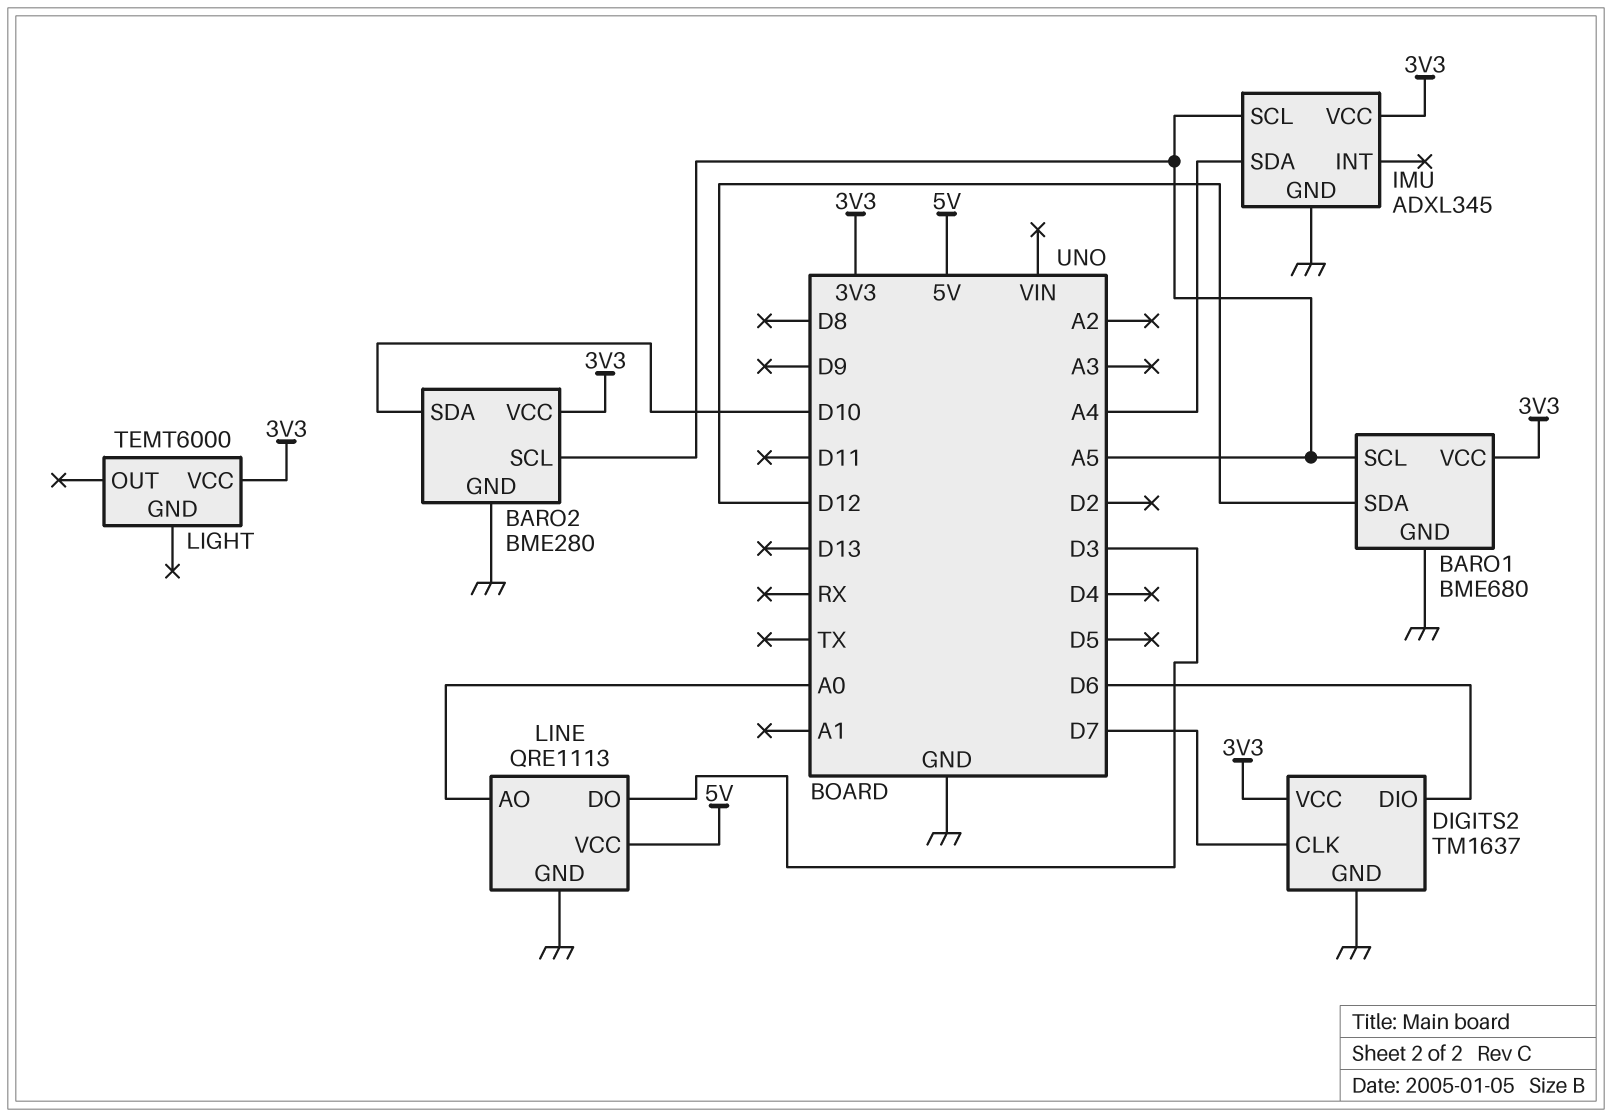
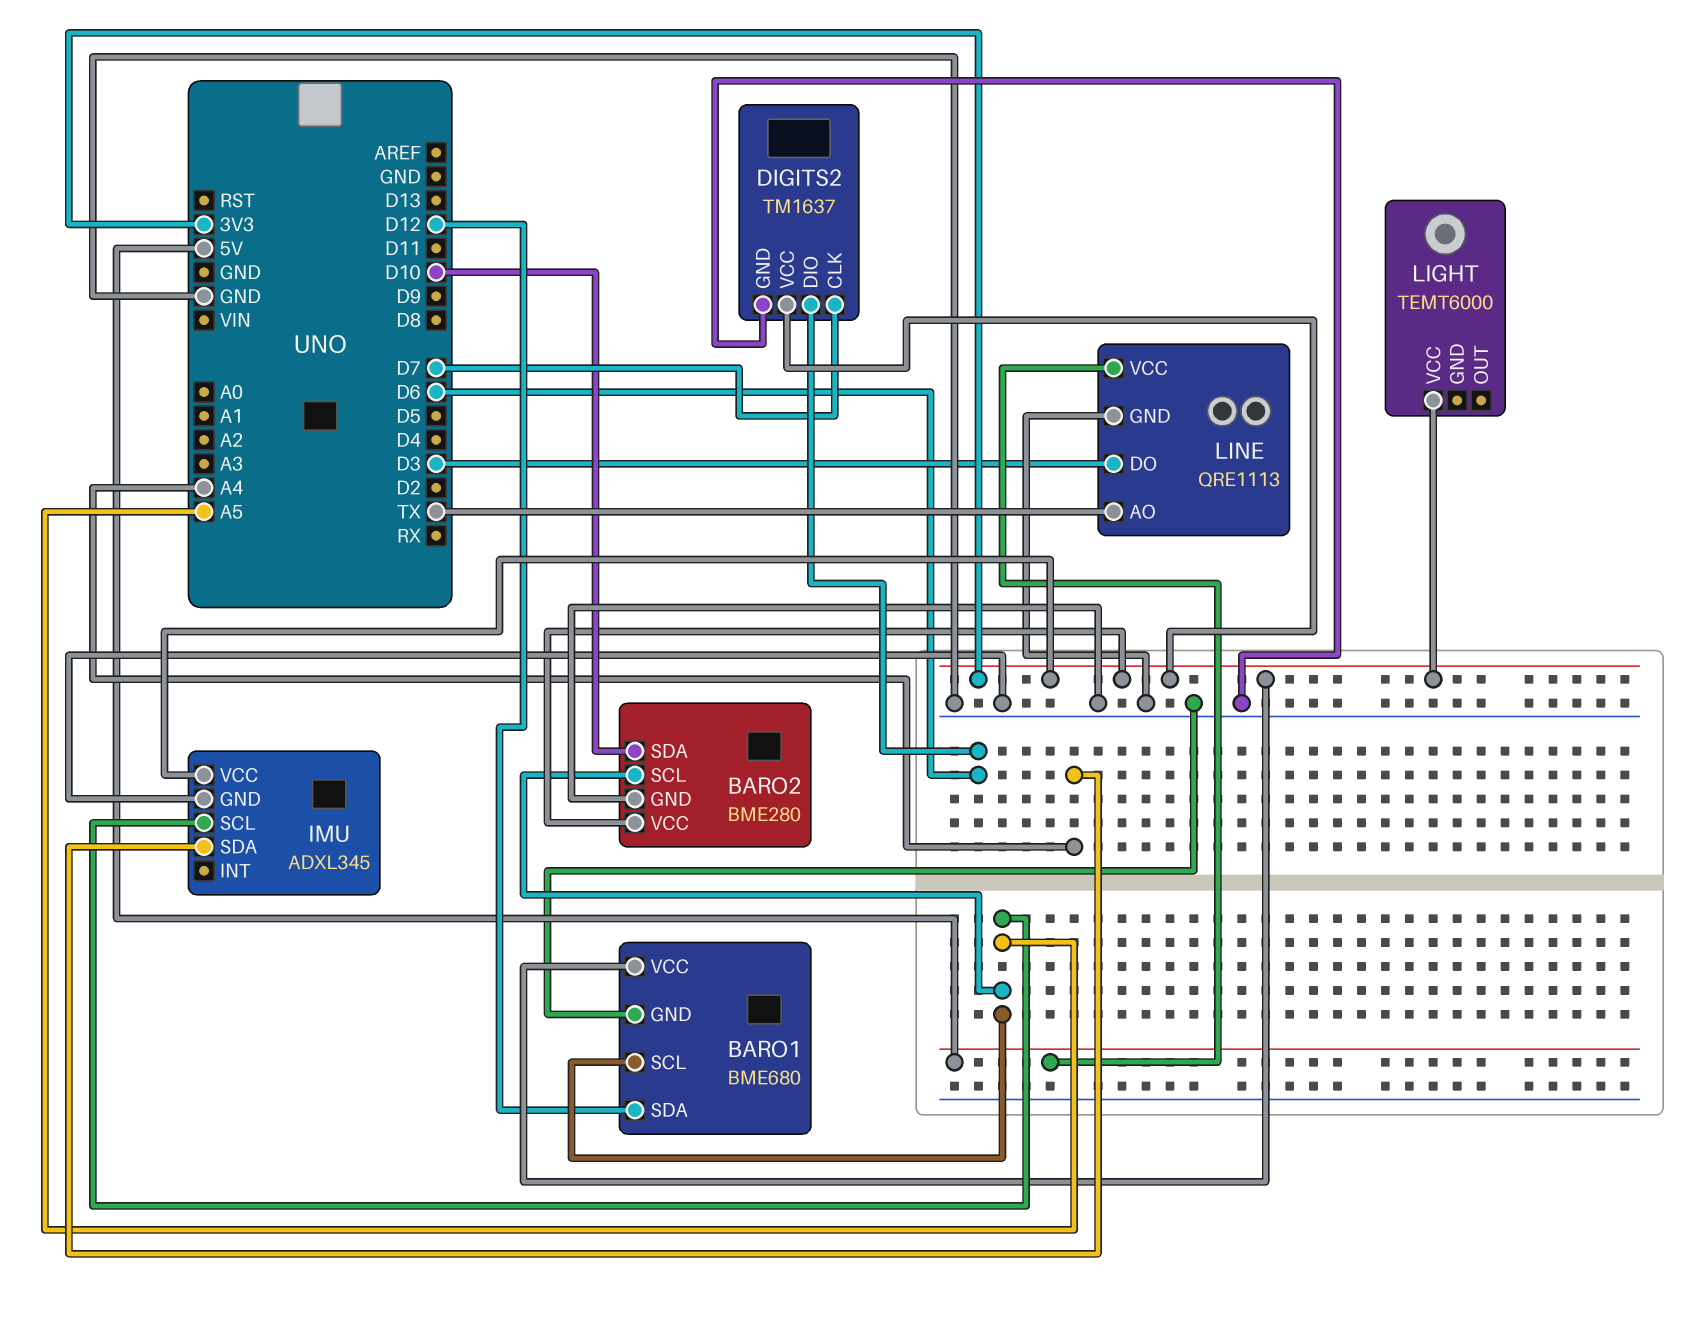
LINE pin AO: A0 -> TX

